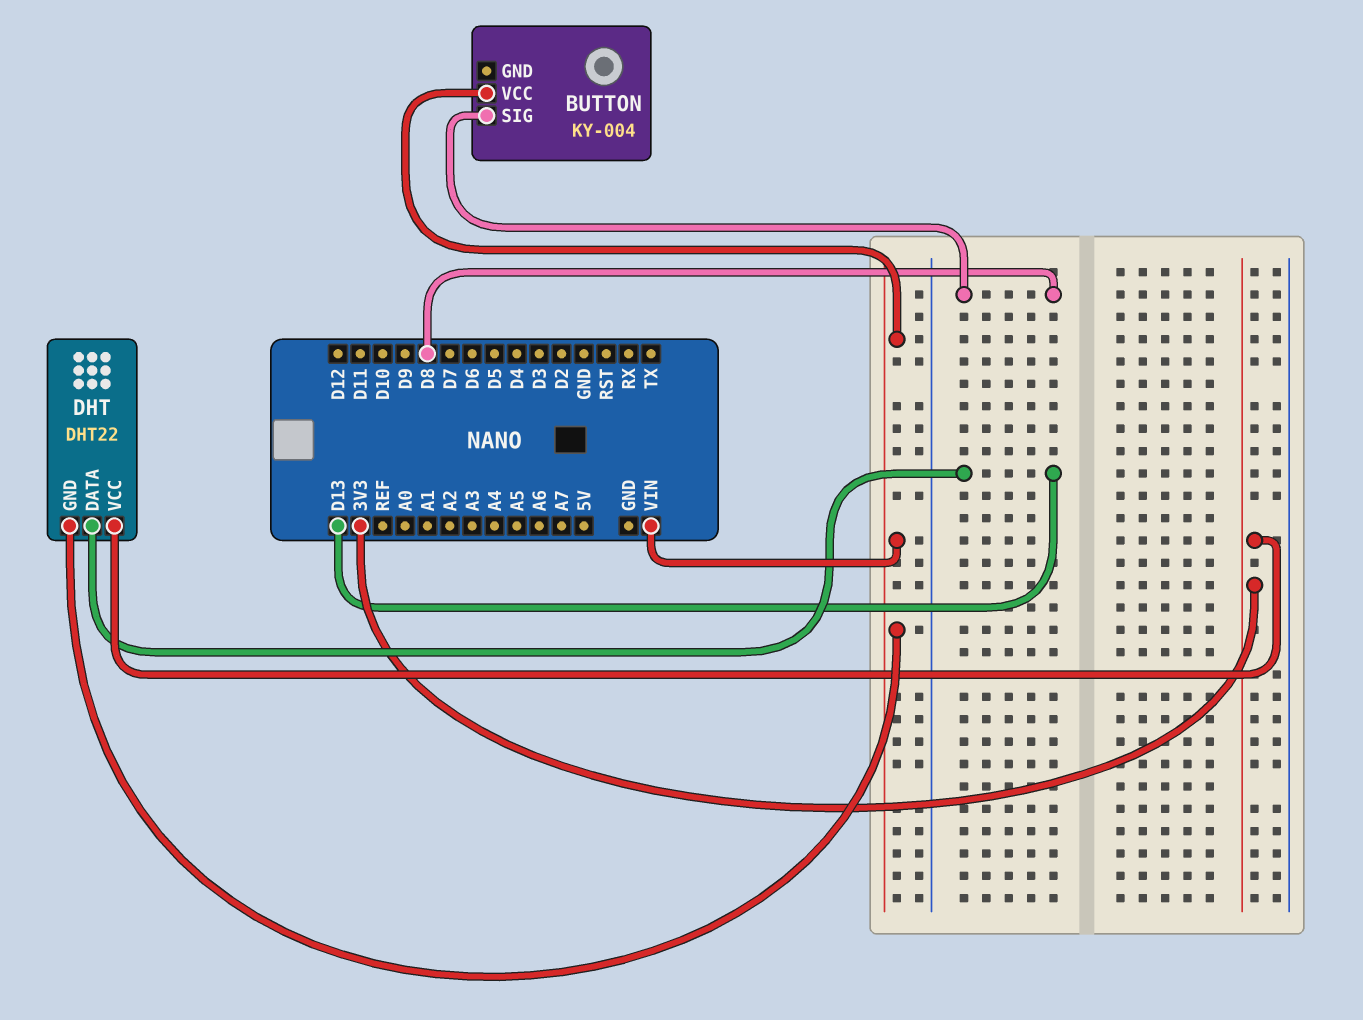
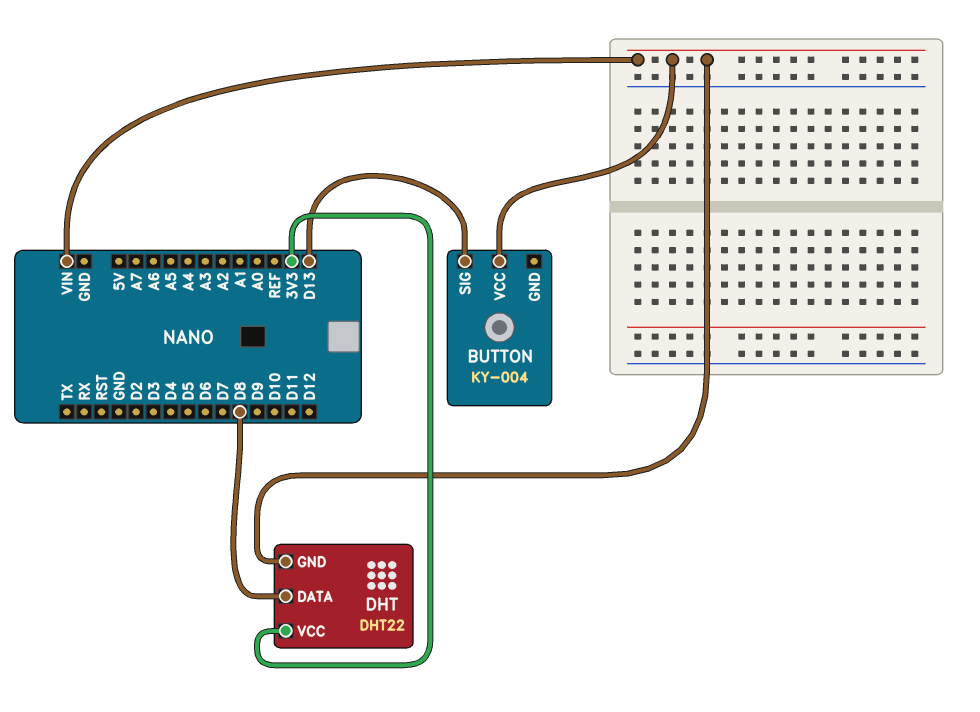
BUTTON pin SIG: D8 -> D13
DHT pin DATA: D13 -> D8

